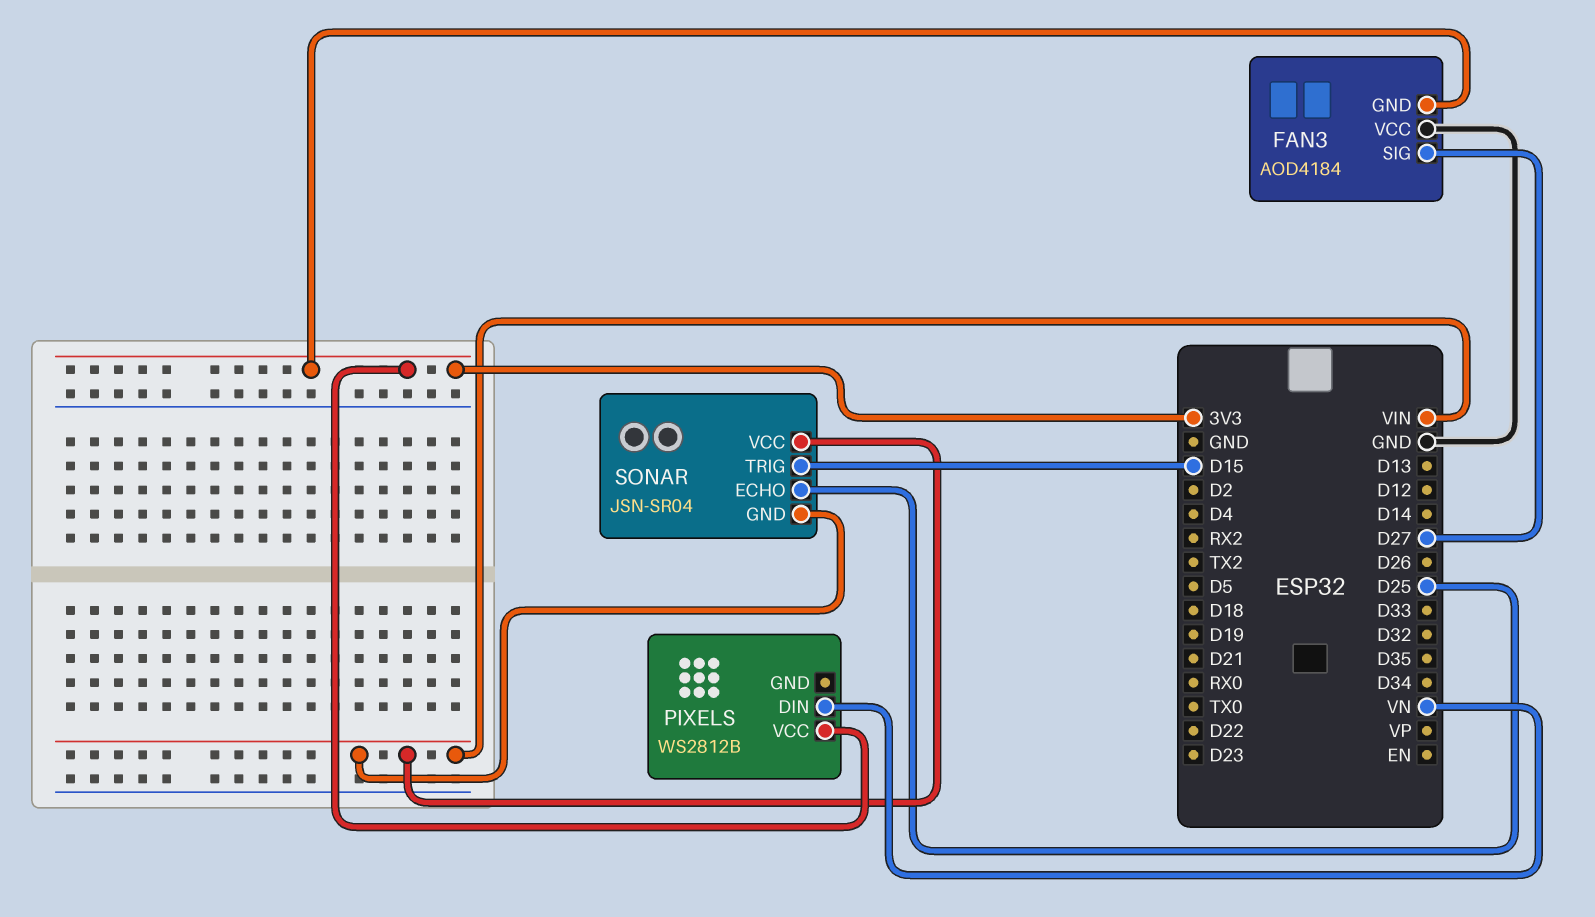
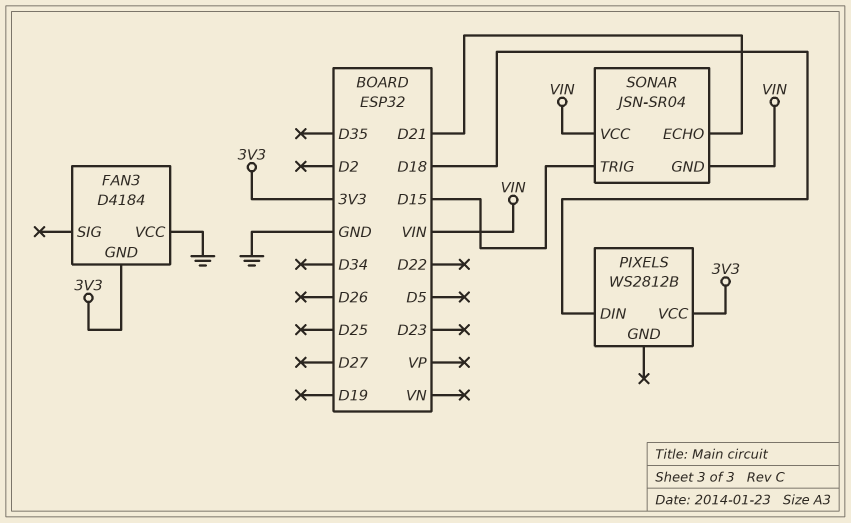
FAN3: AOD4184 -> D4184
FAN3 pin SIG: D27 -> none
PIXELS pin DIN: VN -> D18
SONAR pin ECHO: D25 -> D21

